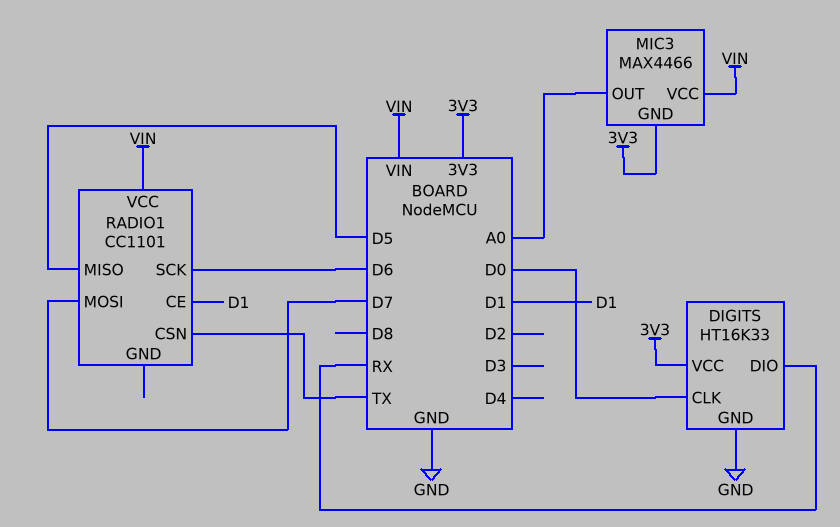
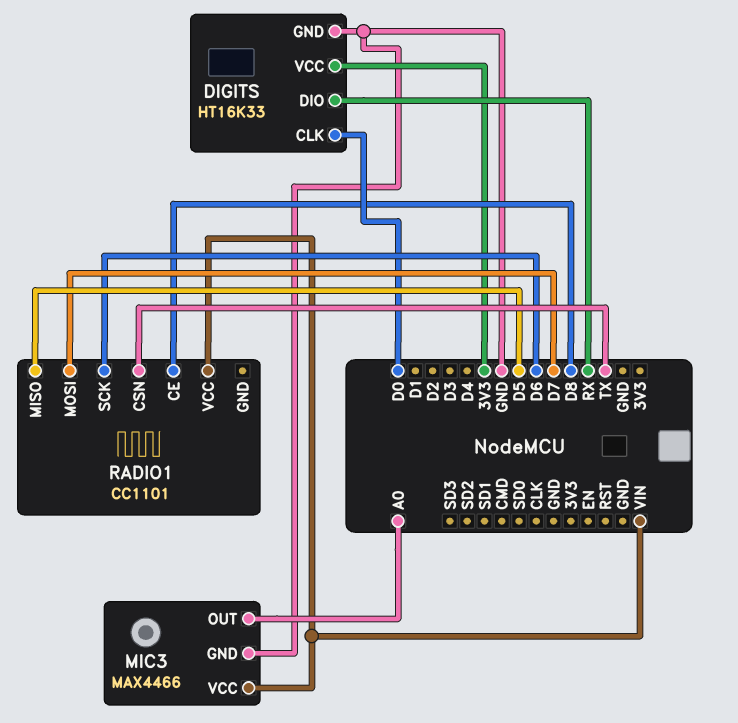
MIC3 pin GND: 3V3 -> GND
RADIO1 pin CE: D1 -> D8

